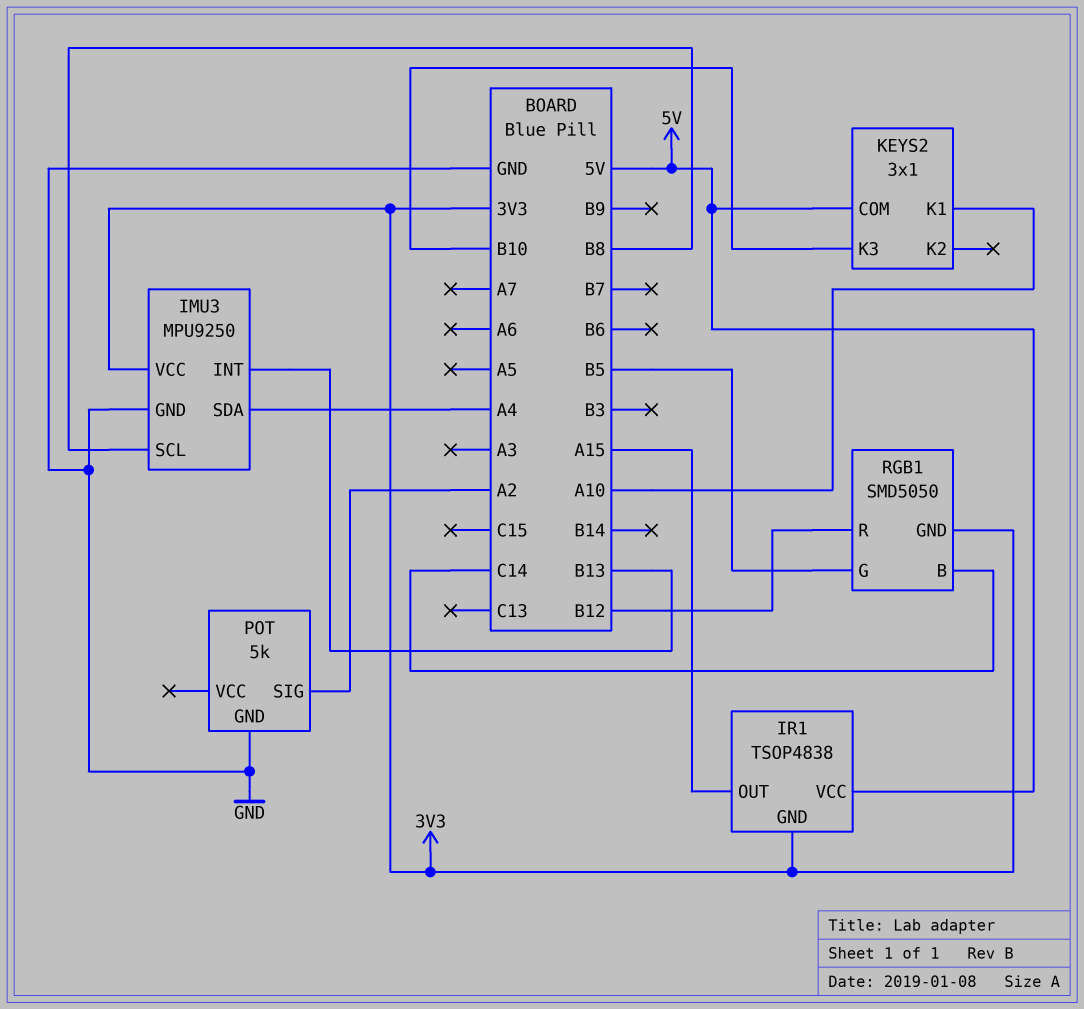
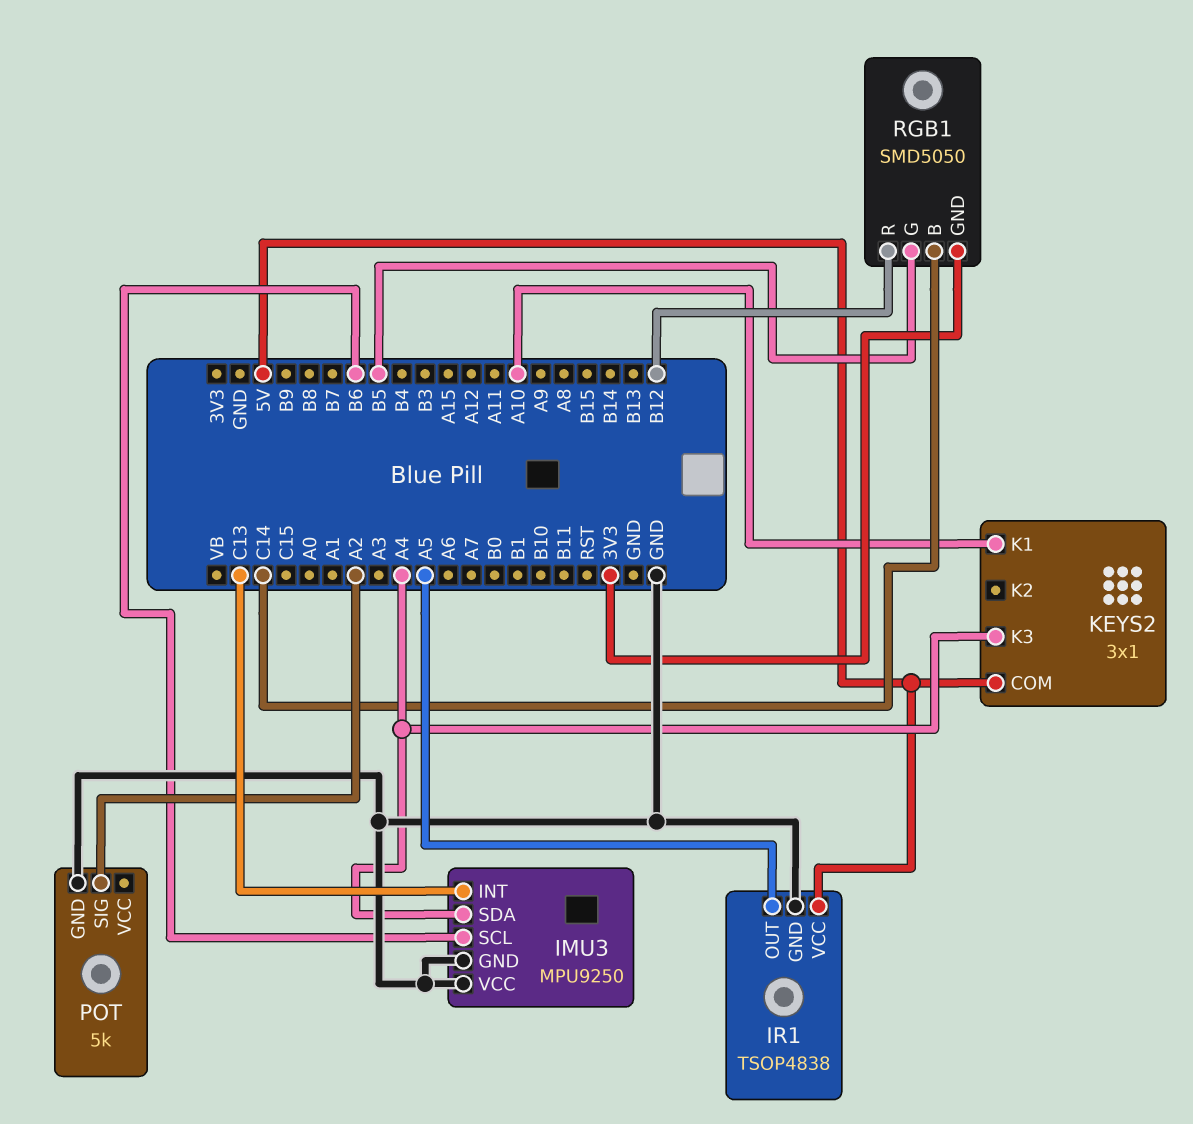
IMU3 pin INT: B13 -> C13
IMU3 pin SCL: B8 -> B6
IMU3 pin VCC: 3V3 -> GND
IR1 pin GND: 3V3 -> GND
IR1 pin OUT: A15 -> A5
KEYS2 pin K3: B10 -> A4

